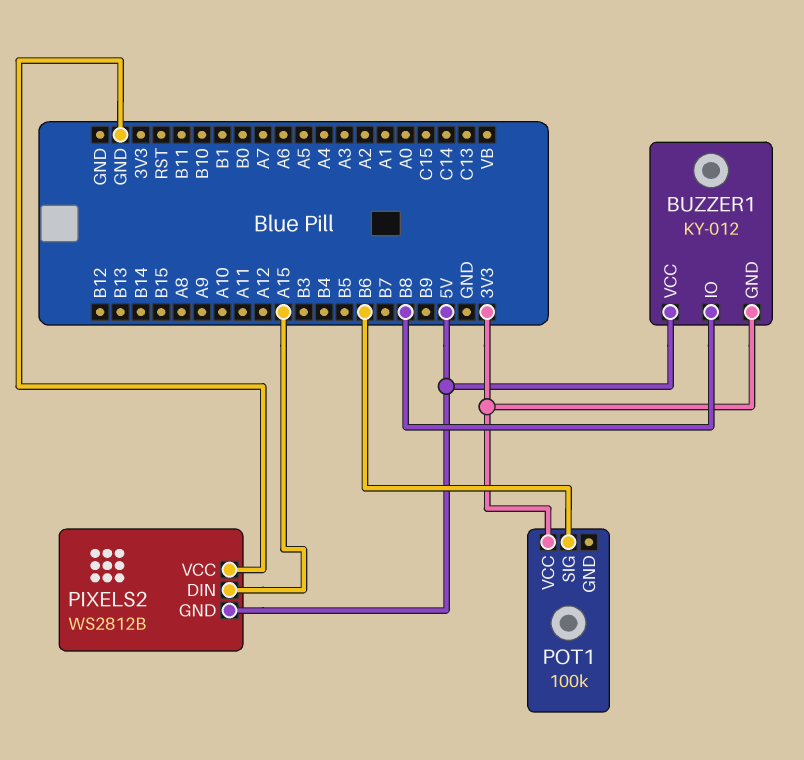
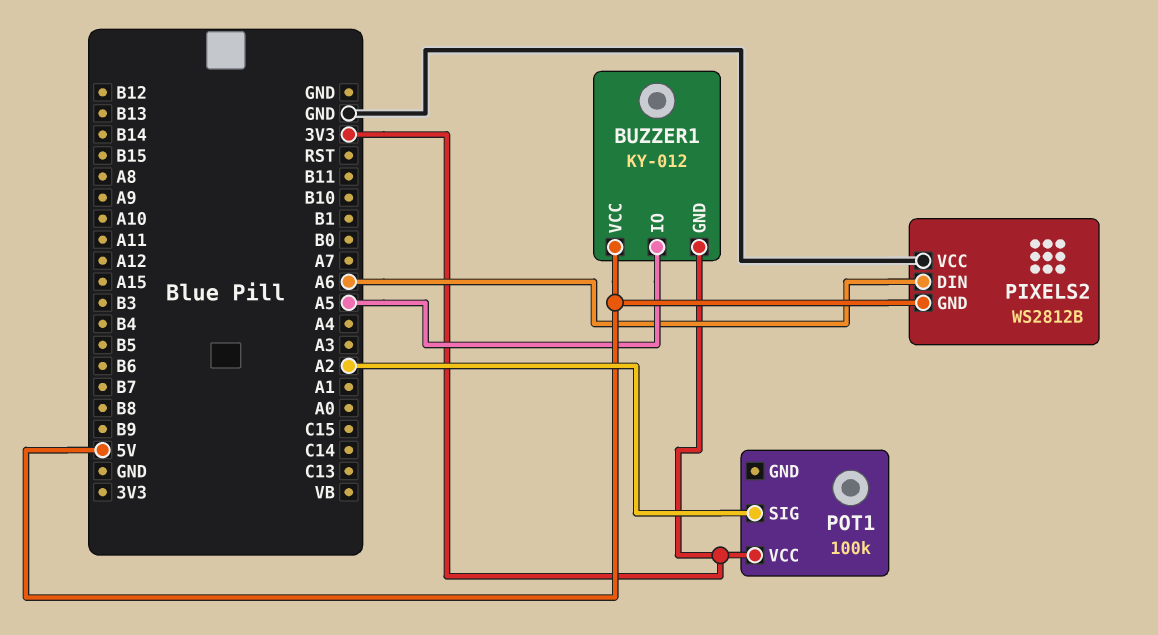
BUZZER1 pin IO: B8 -> A5
PIXELS2 pin DIN: A15 -> A6
POT1 pin SIG: B6 -> A2

